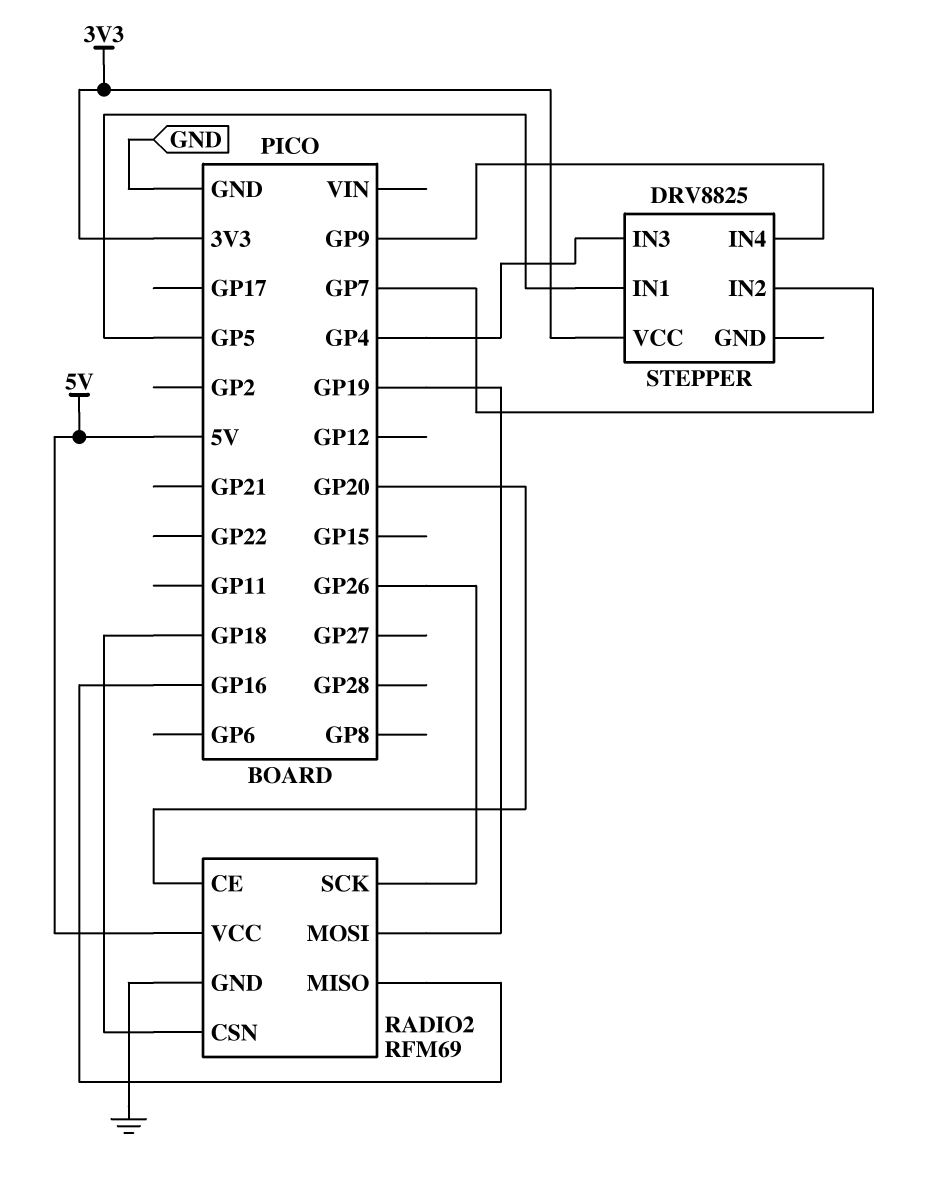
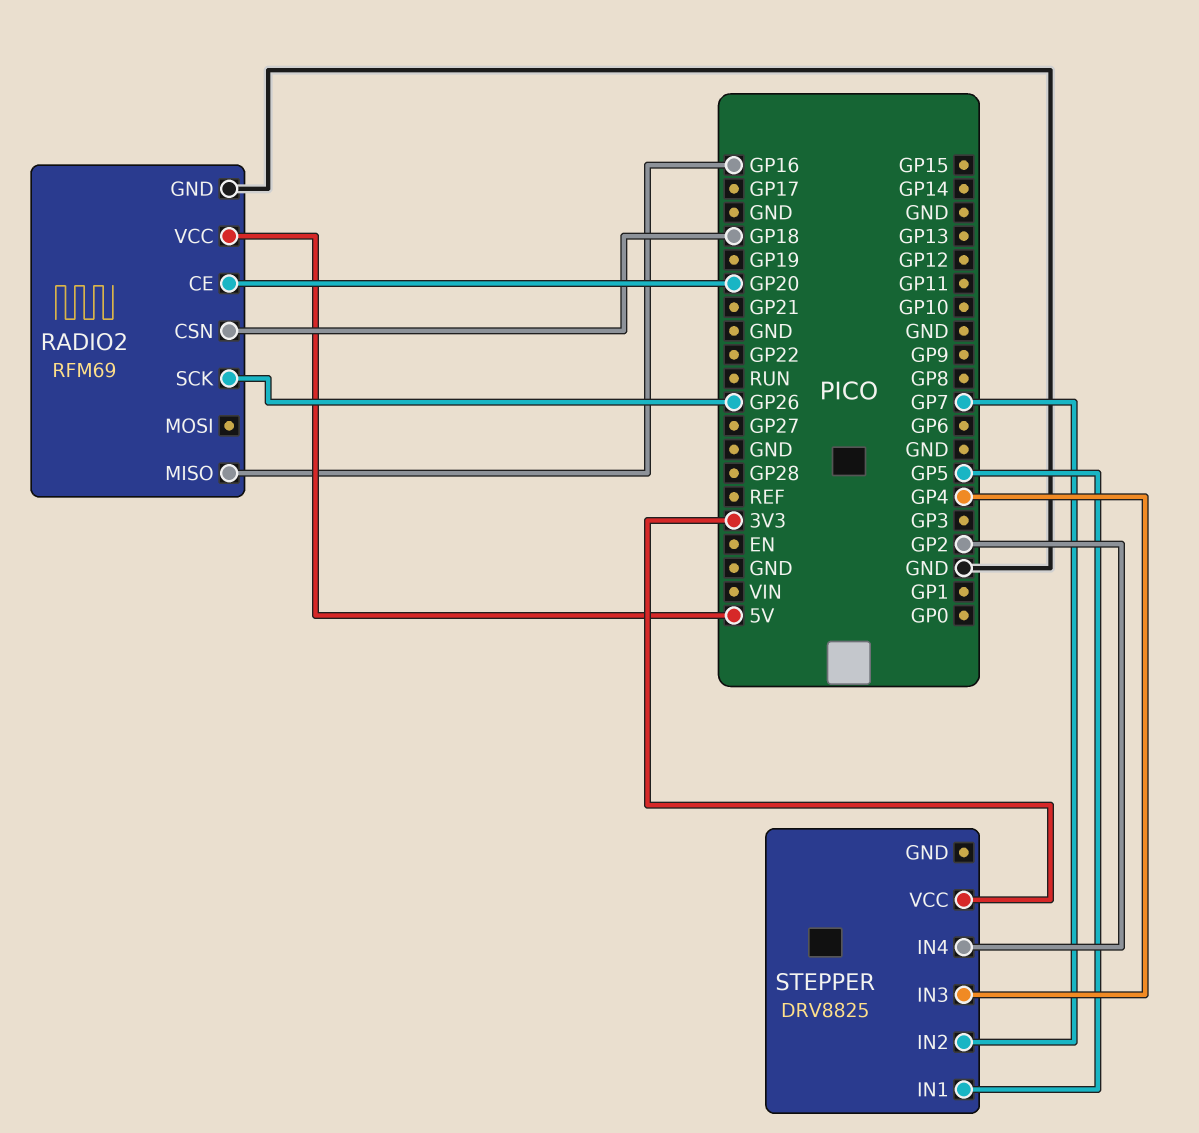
RADIO2 pin MOSI: GP19 -> none
STEPPER pin IN4: GP9 -> GP2

